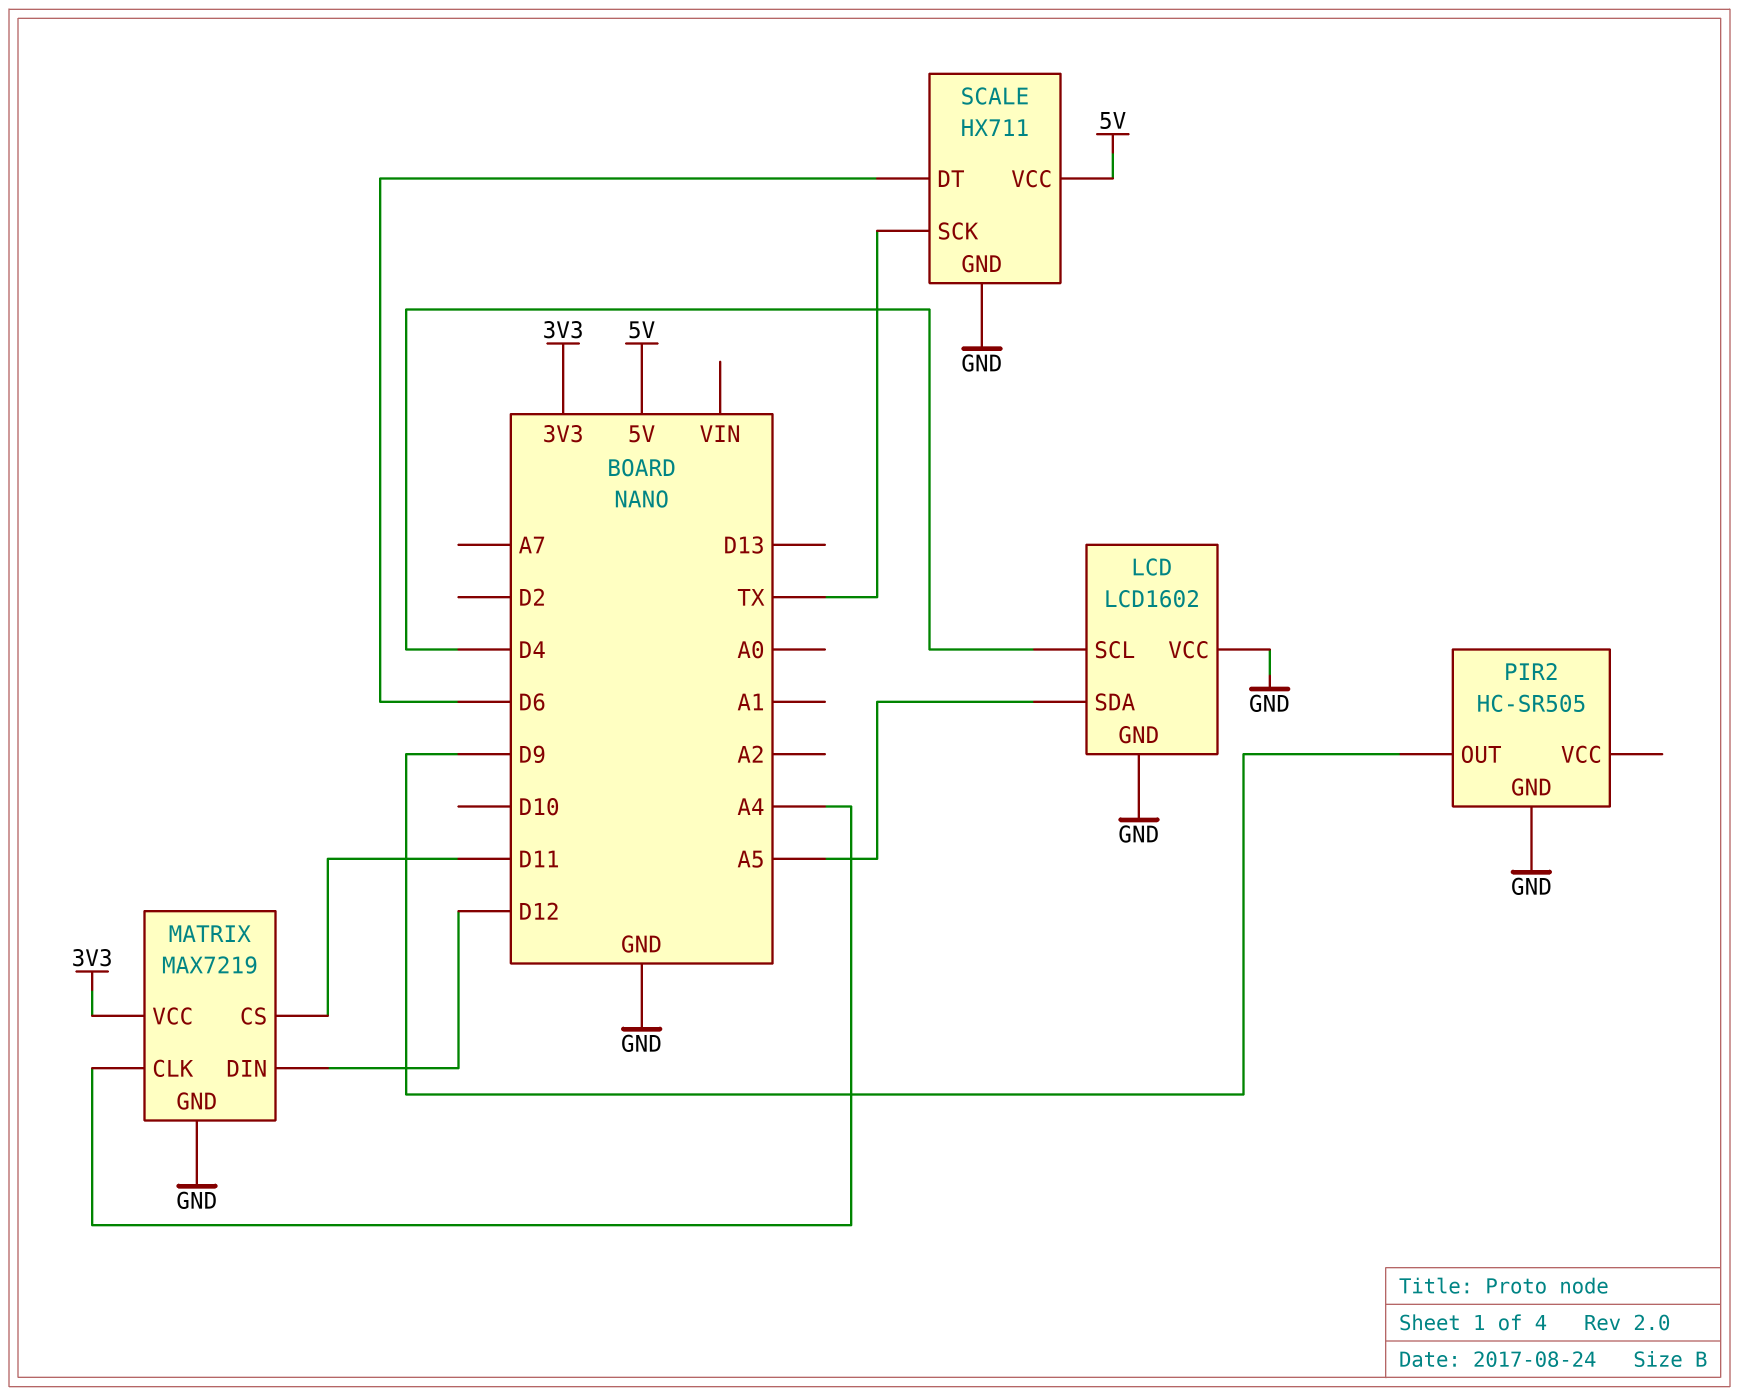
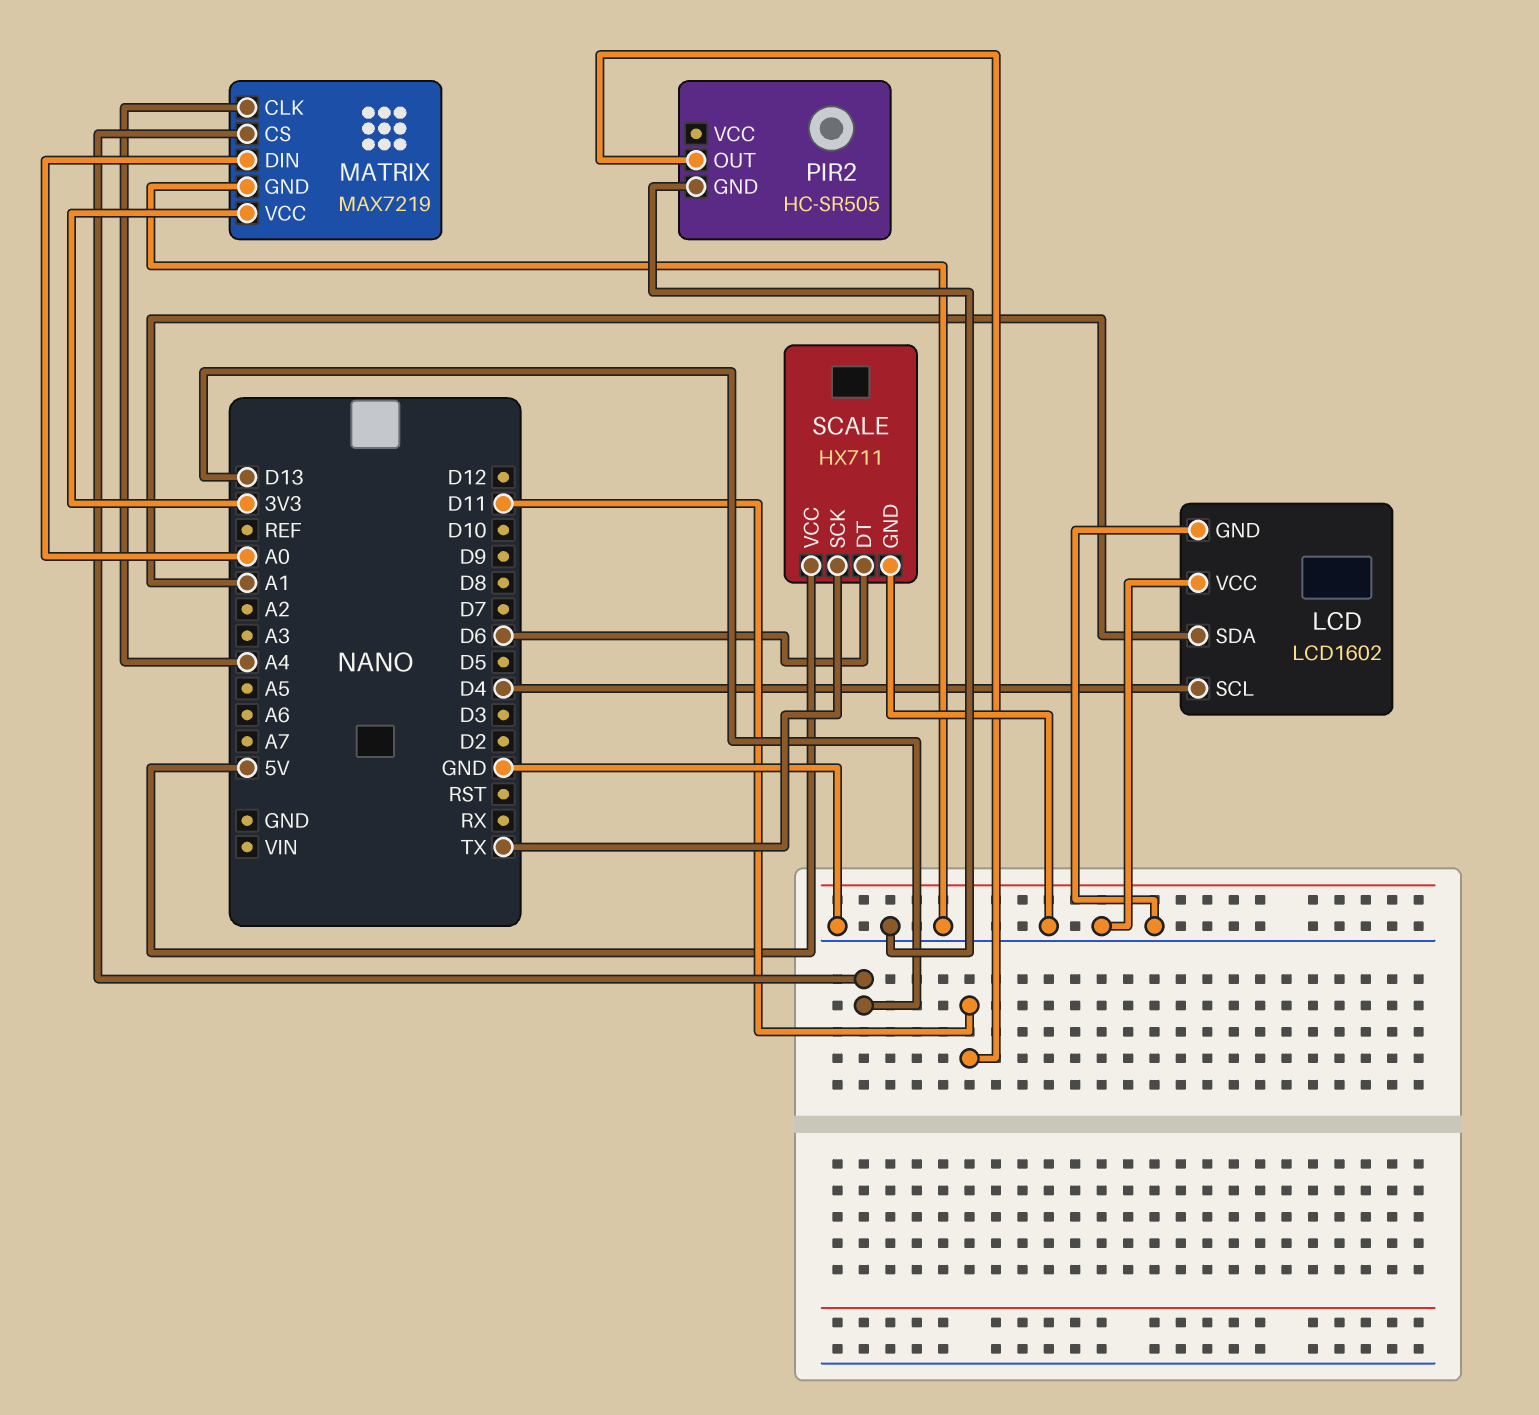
LCD pin SDA: A5 -> A1
MATRIX pin CS: D11 -> D13
MATRIX pin DIN: D12 -> A0
PIR2 pin OUT: D9 -> D11

